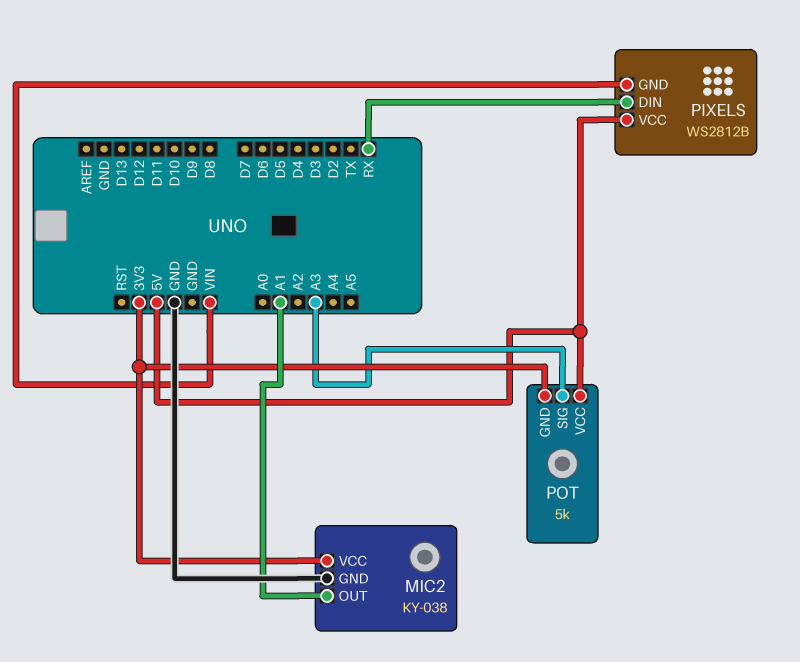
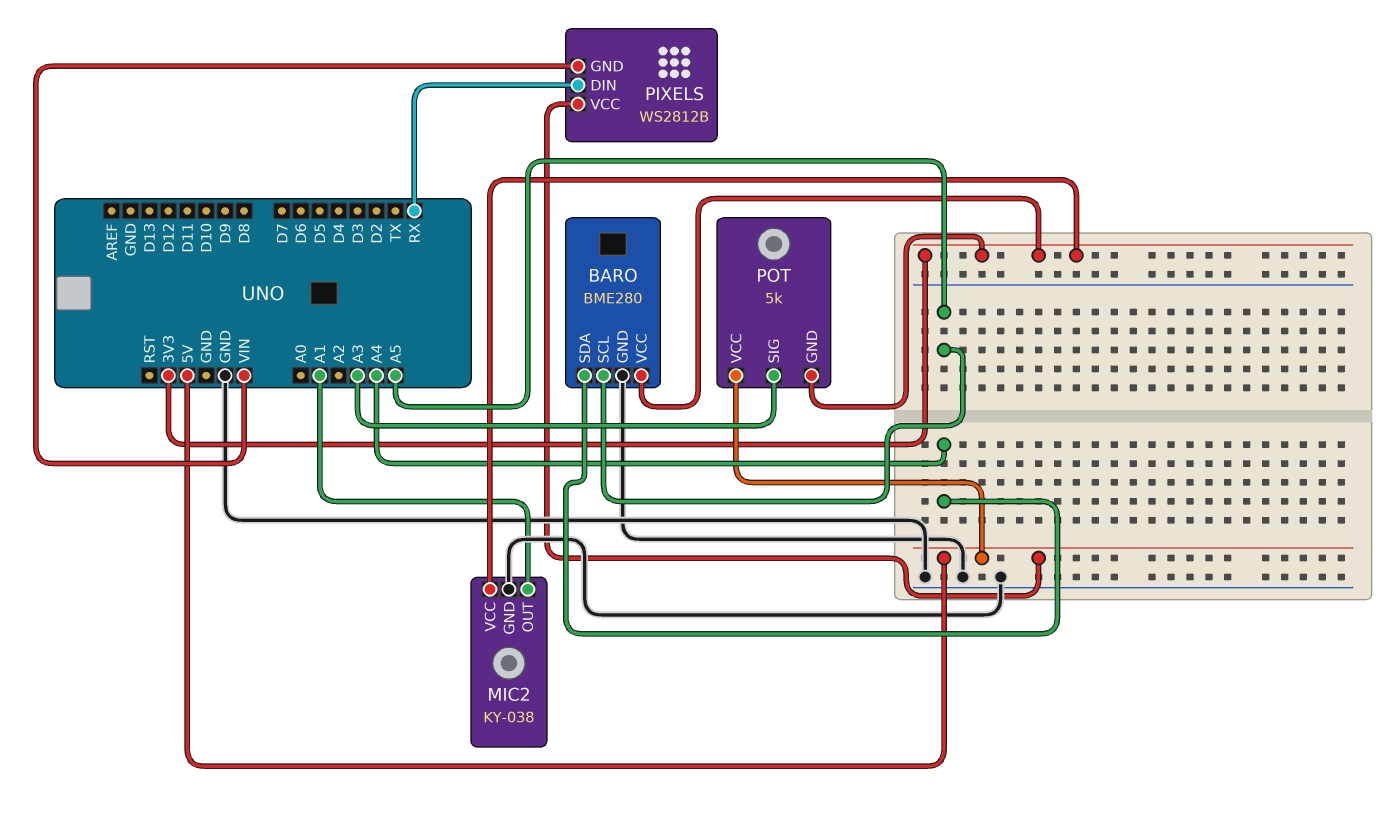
BARO: none -> BME280
BARO pin GND: none -> GND
BARO pin SCL: none -> A5
BARO pin SDA: none -> A4
BARO pin VCC: none -> 3V3

